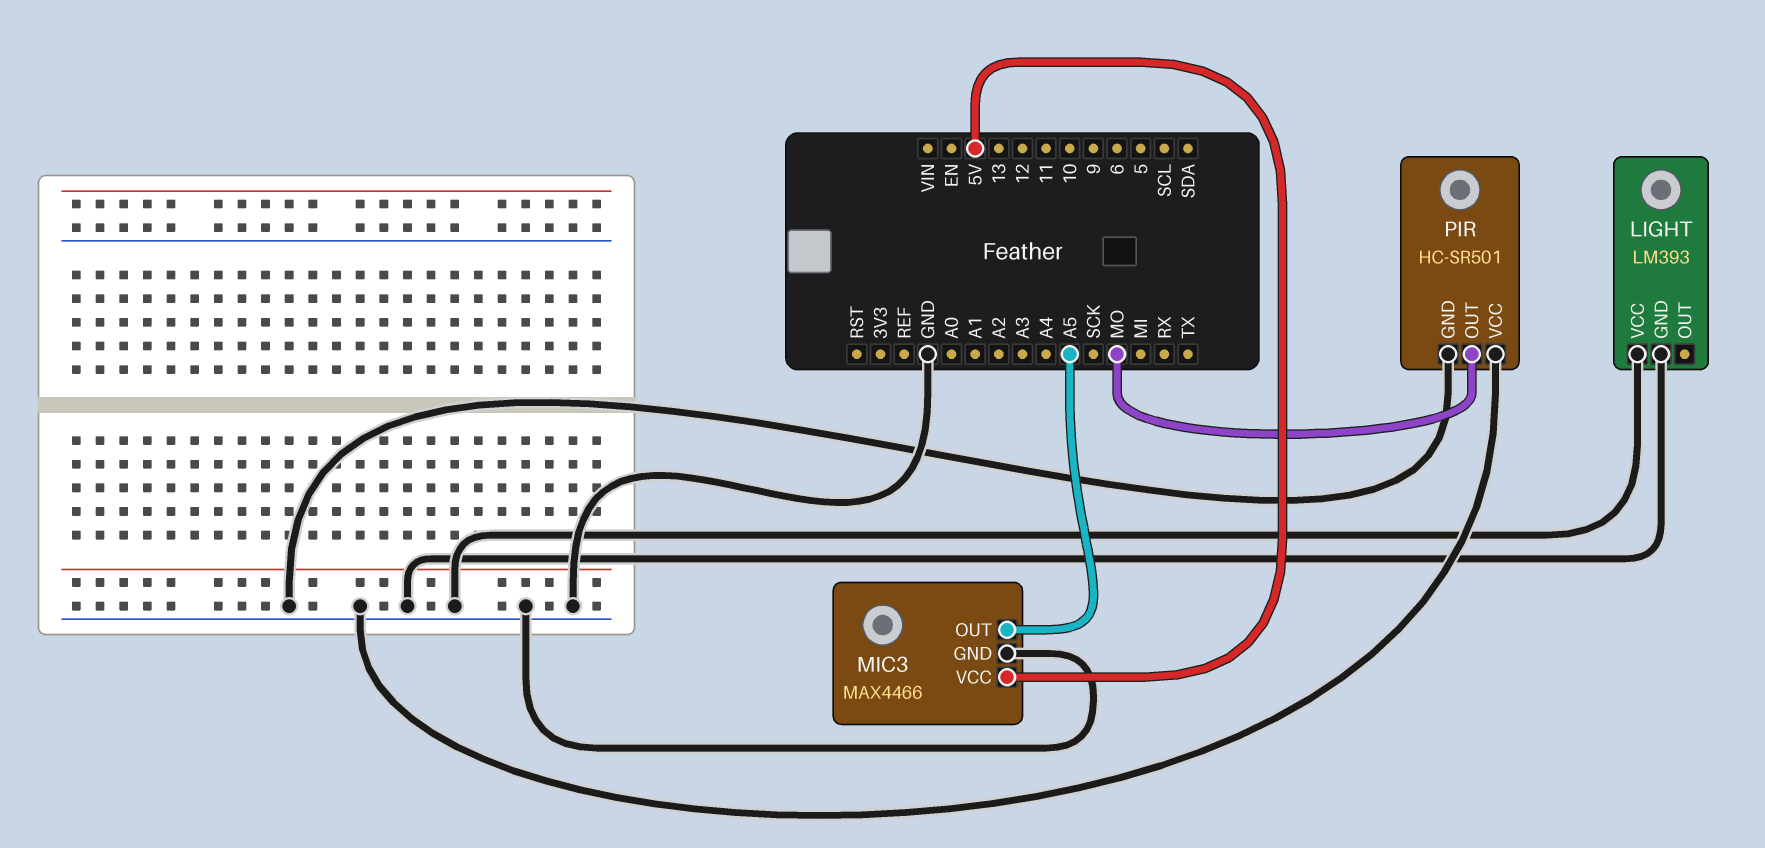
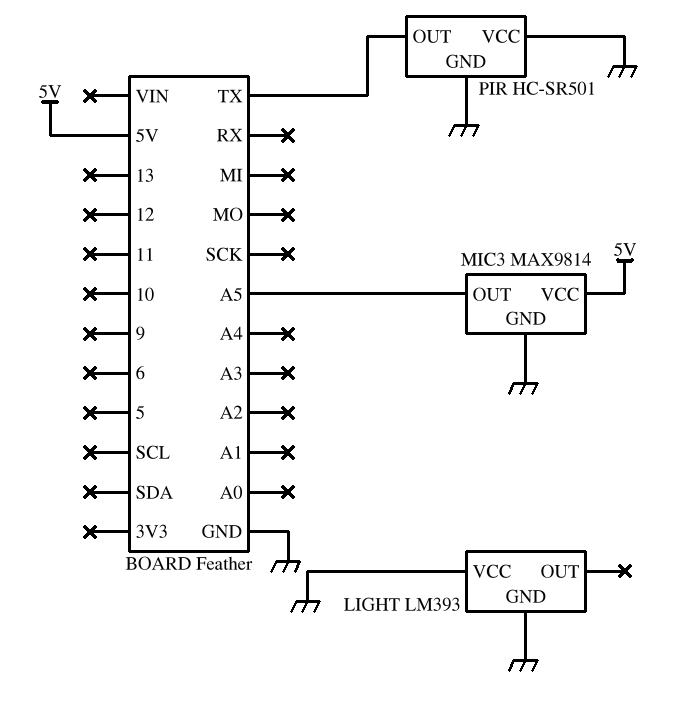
MIC3: MAX4466 -> MAX9814
PIR pin OUT: MO -> TX

